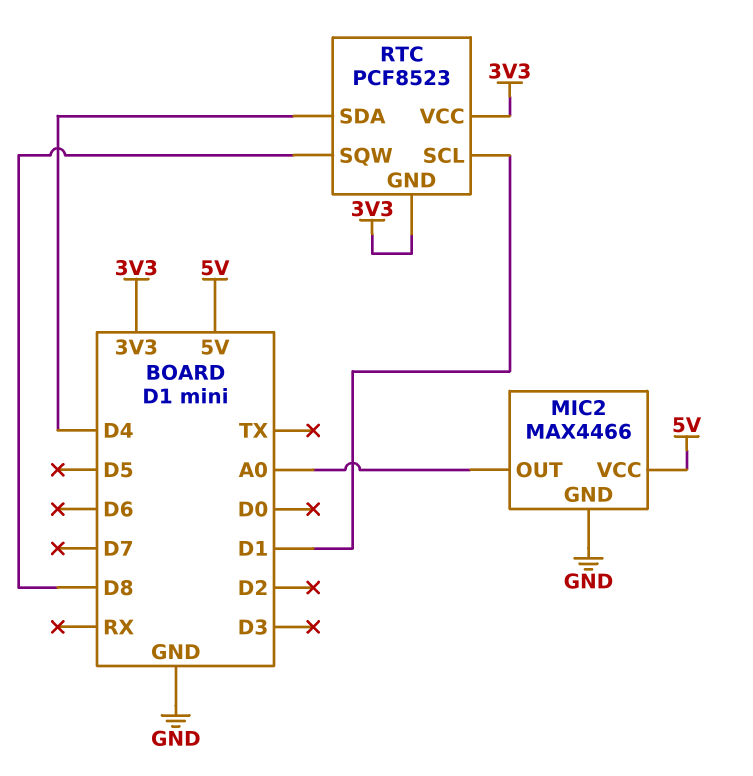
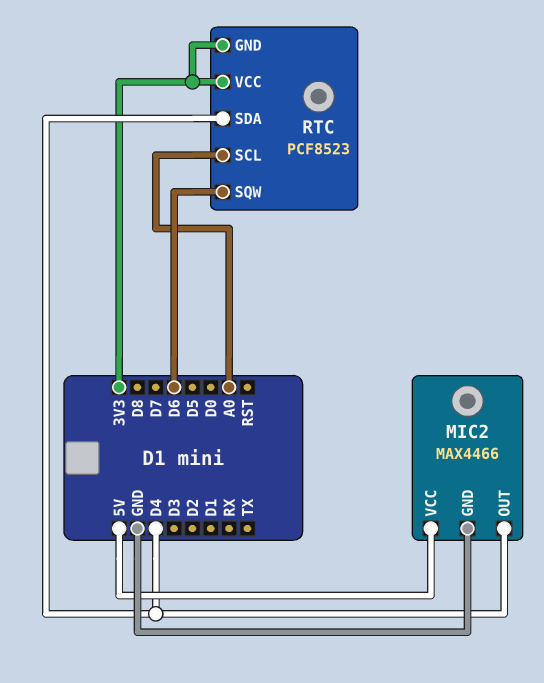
MIC2 pin OUT: A0 -> D4
RTC pin SCL: D1 -> A0
RTC pin SQW: D8 -> D6

